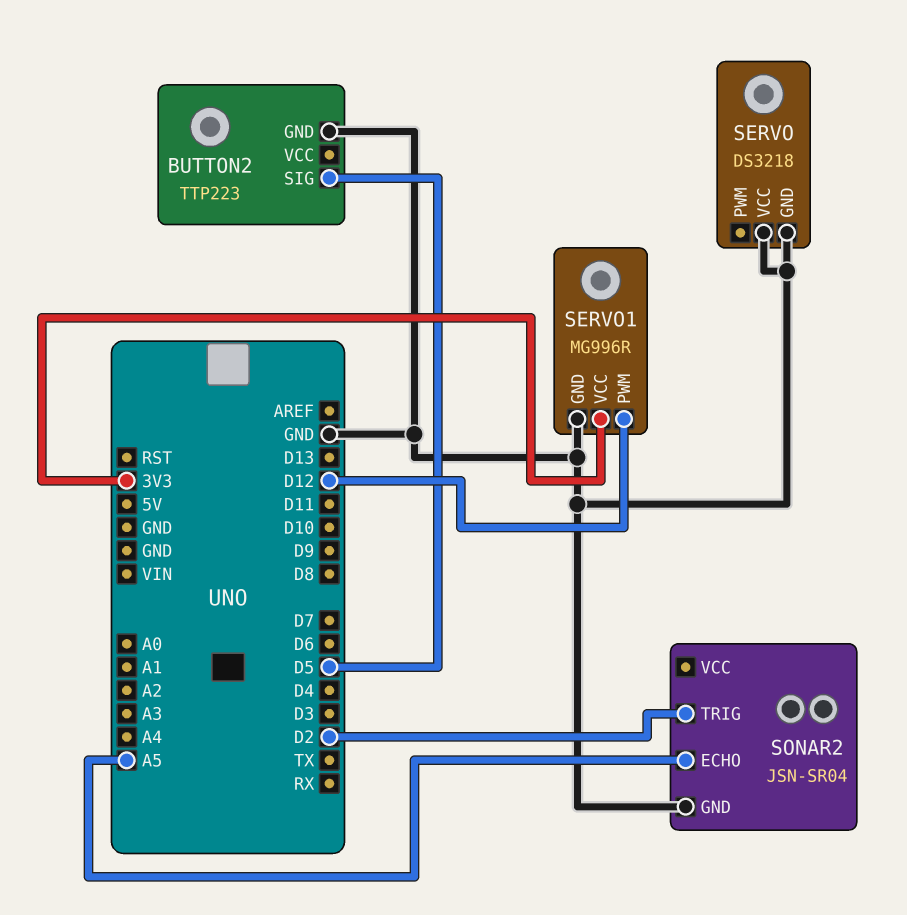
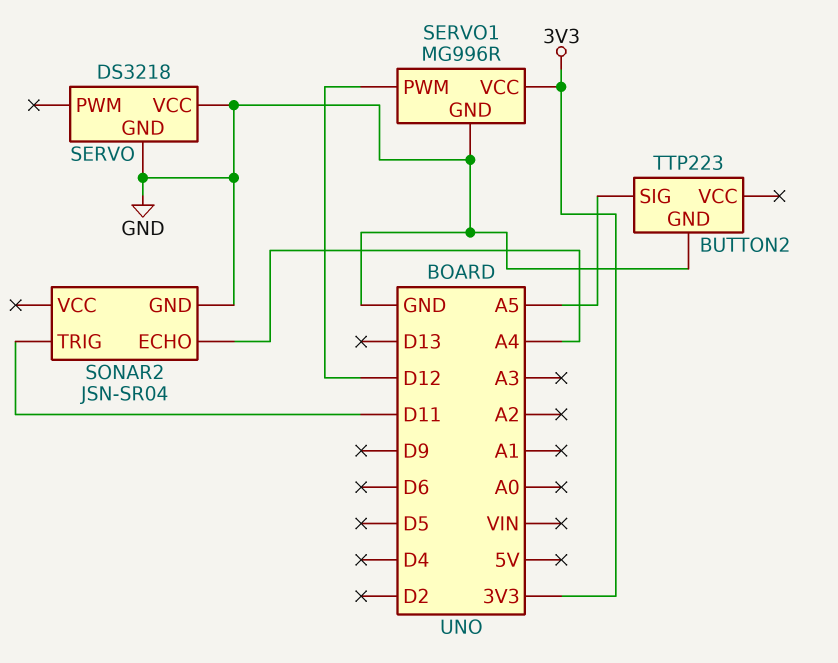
BUTTON2 pin SIG: D5 -> A5
SONAR2 pin ECHO: A5 -> A4
SONAR2 pin TRIG: D2 -> D11

